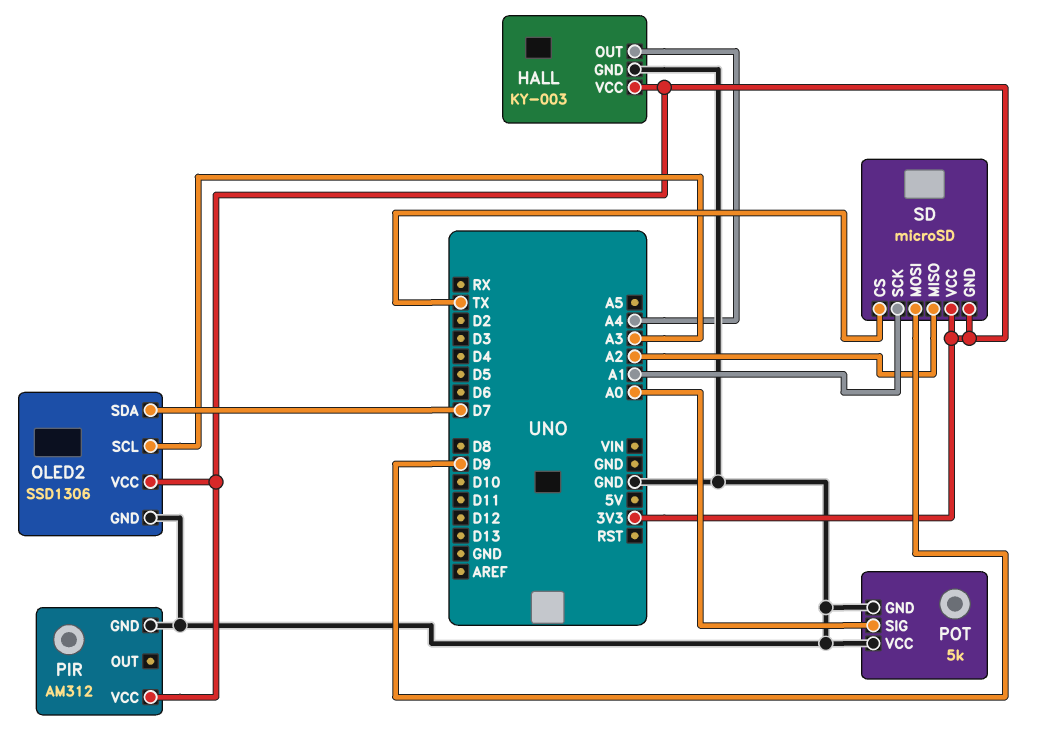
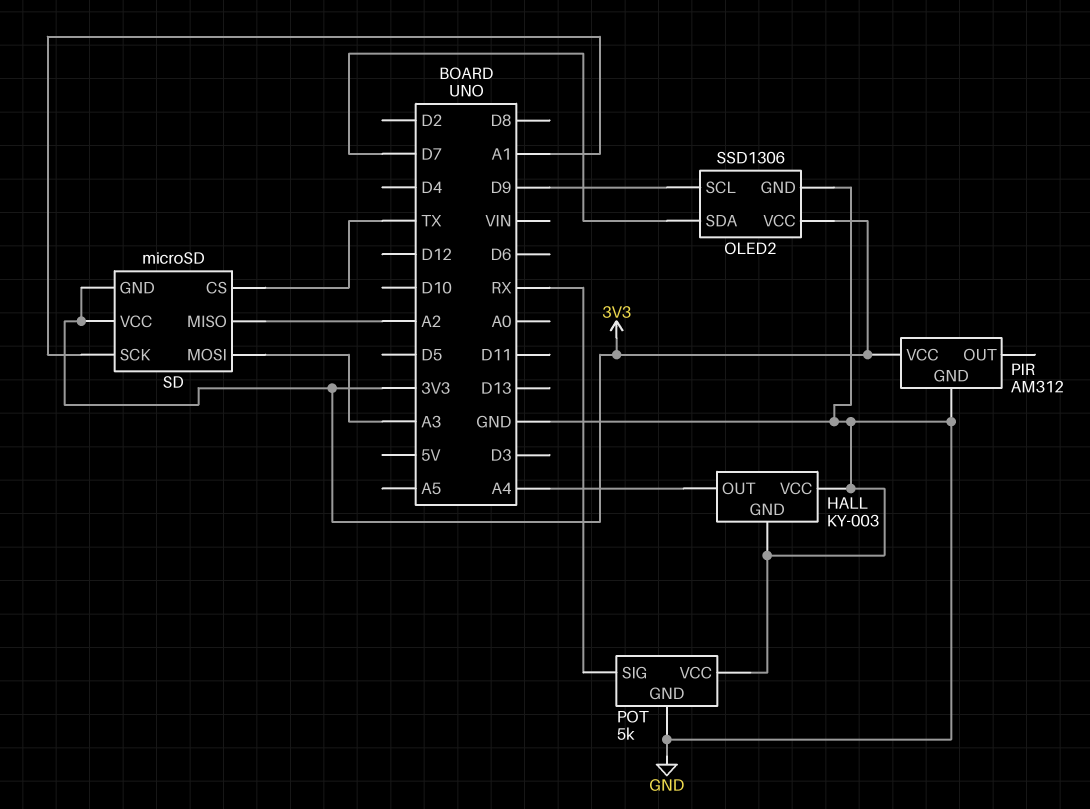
HALL pin VCC: 3V3 -> GND
OLED2 pin SCL: A3 -> D9
POT pin SIG: A0 -> RX
SD pin MOSI: D9 -> A3

